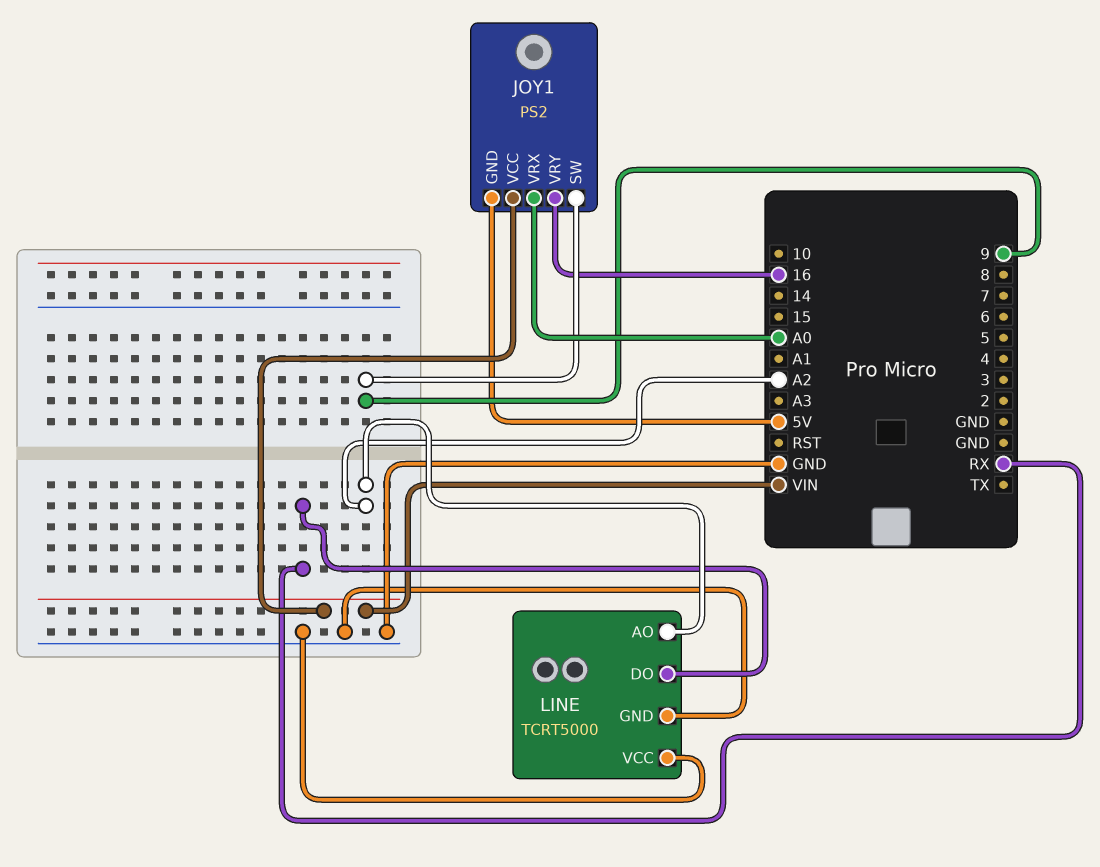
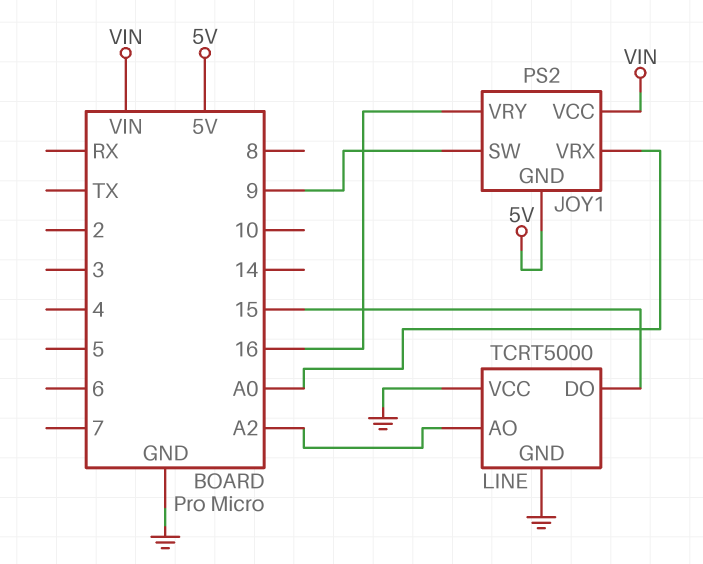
LINE pin DO: RX -> 15

